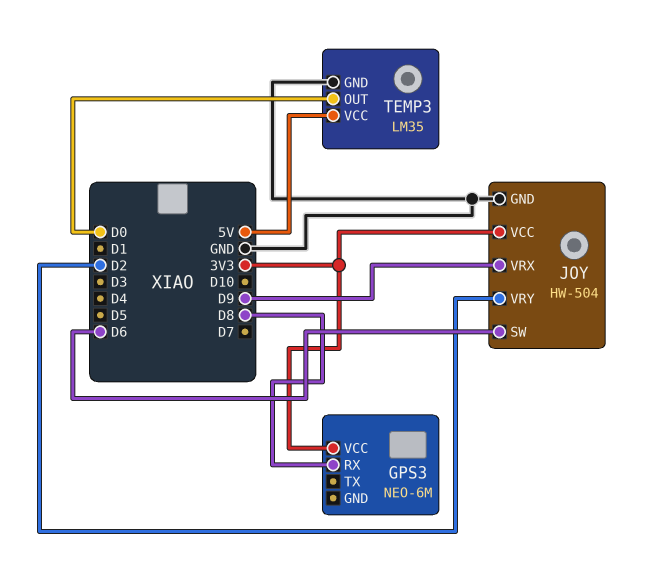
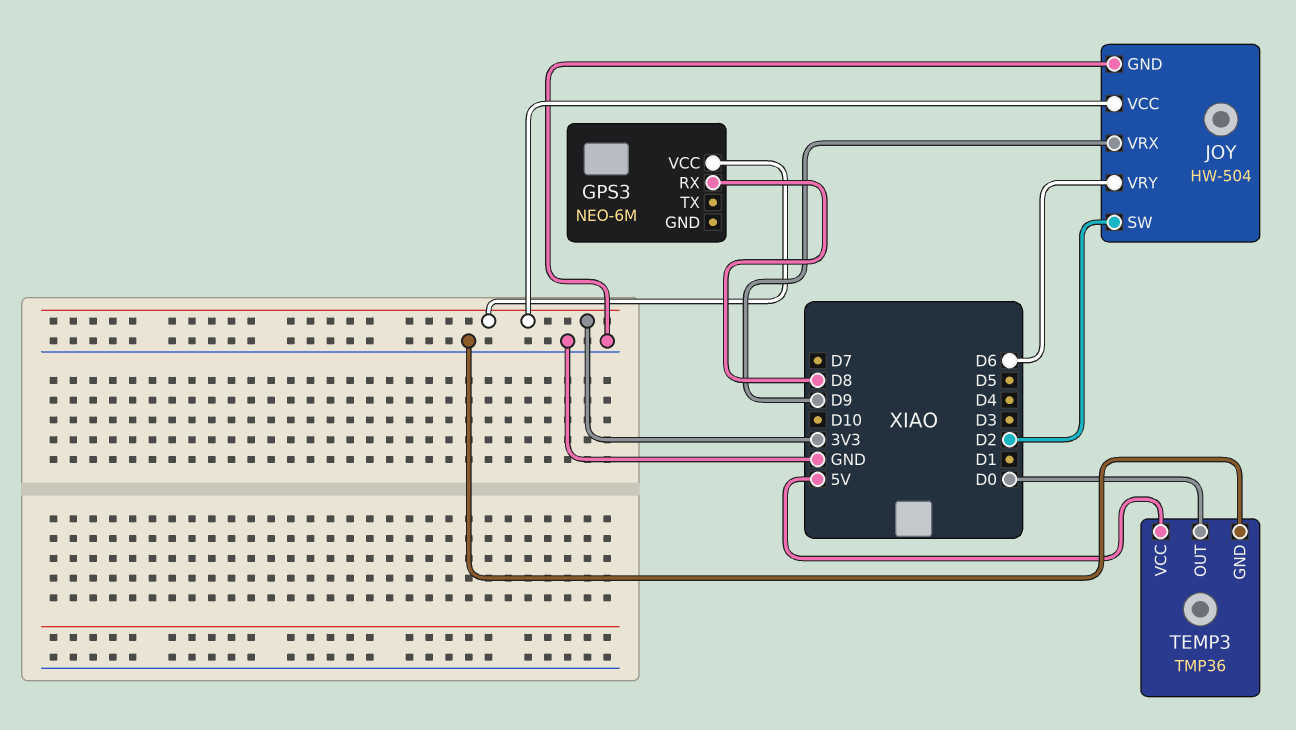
JOY pin SW: D6 -> D2
JOY pin VRY: D2 -> D6
TEMP3: LM35 -> TMP36

